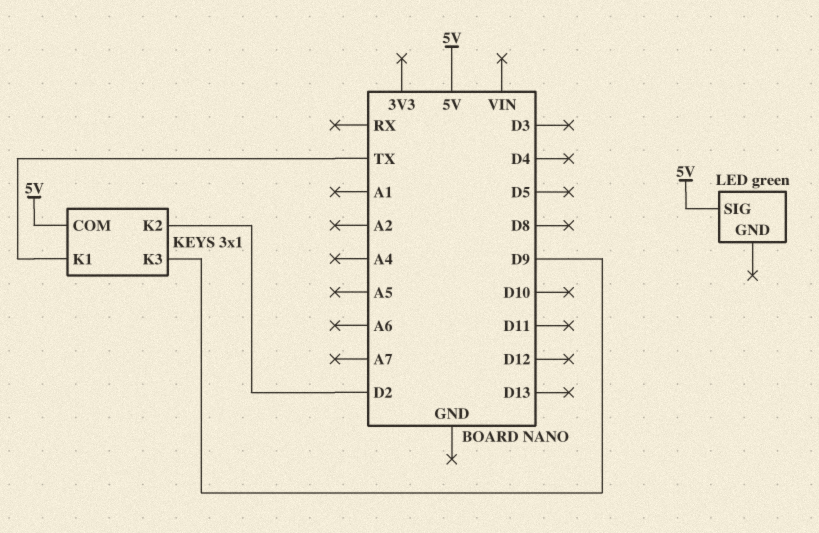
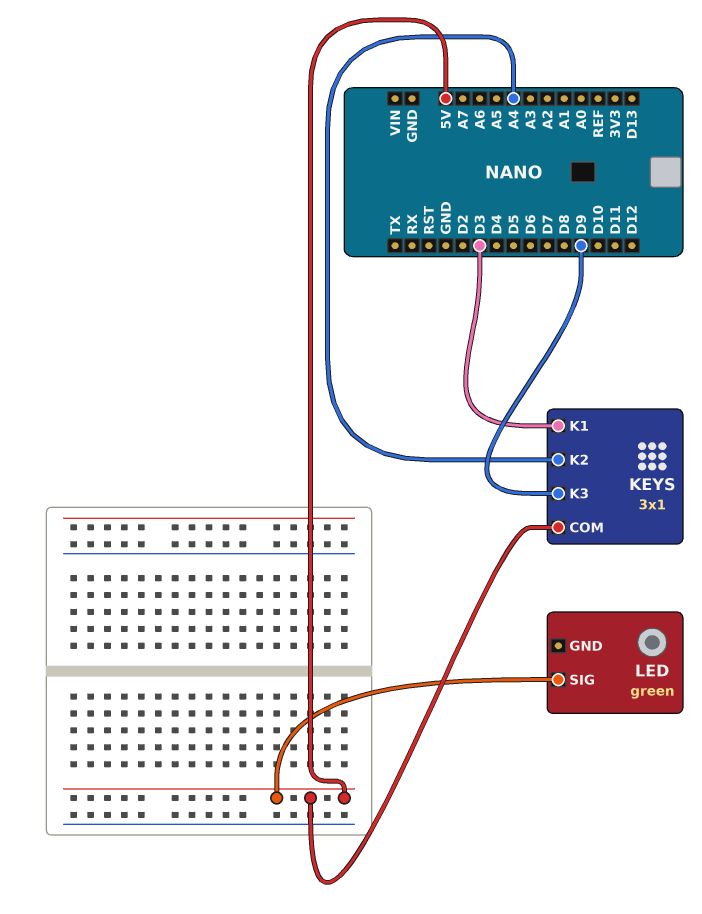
KEYS pin K1: TX -> D3
KEYS pin K2: D2 -> A4

